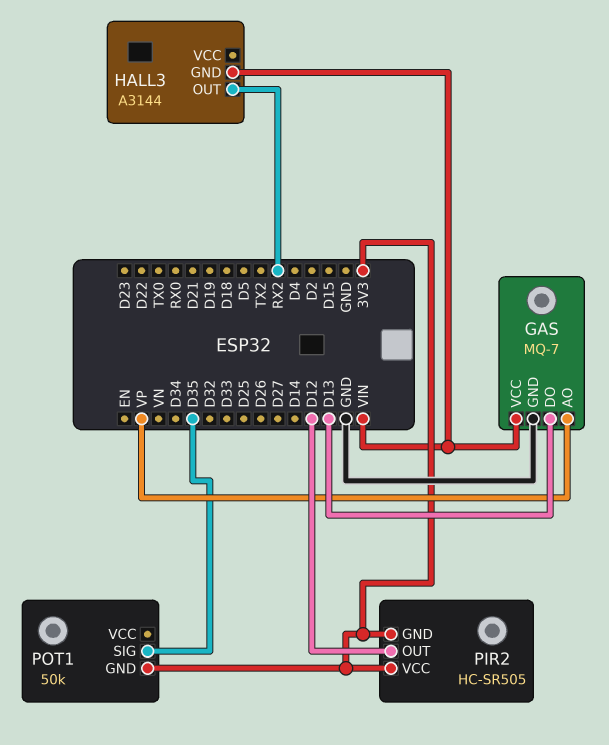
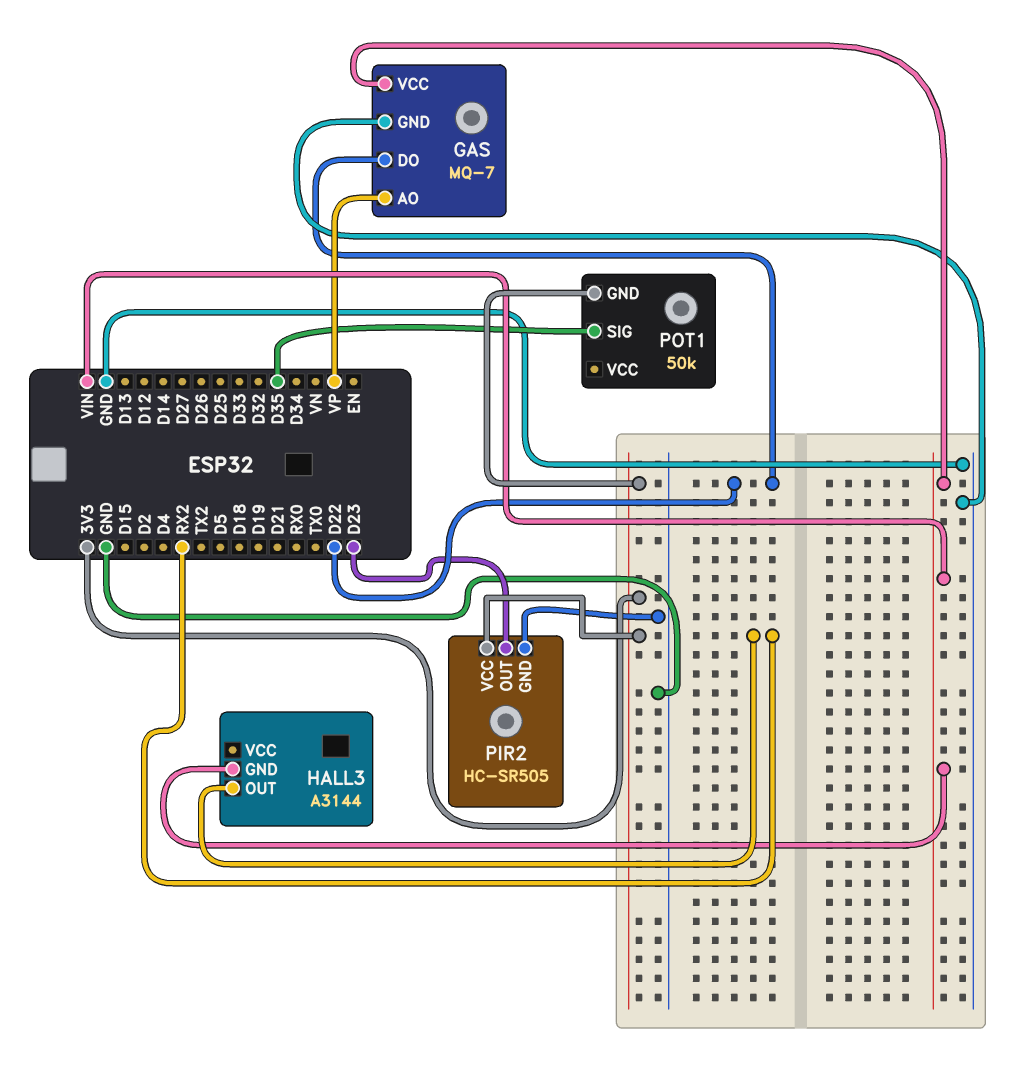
GAS pin DO: D13 -> D22
PIR2 pin GND: 3V3 -> GND
PIR2 pin OUT: D12 -> D23

